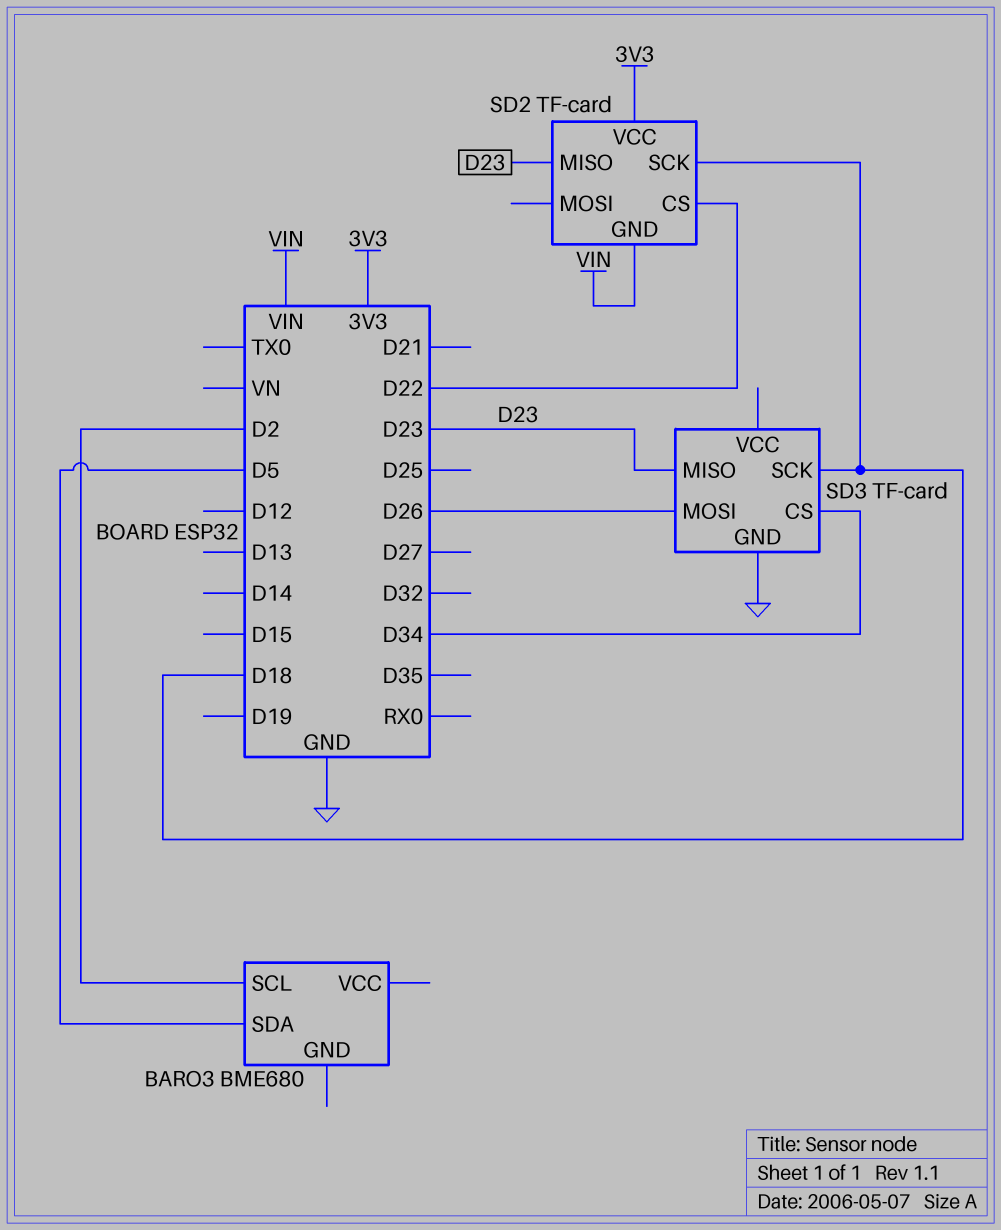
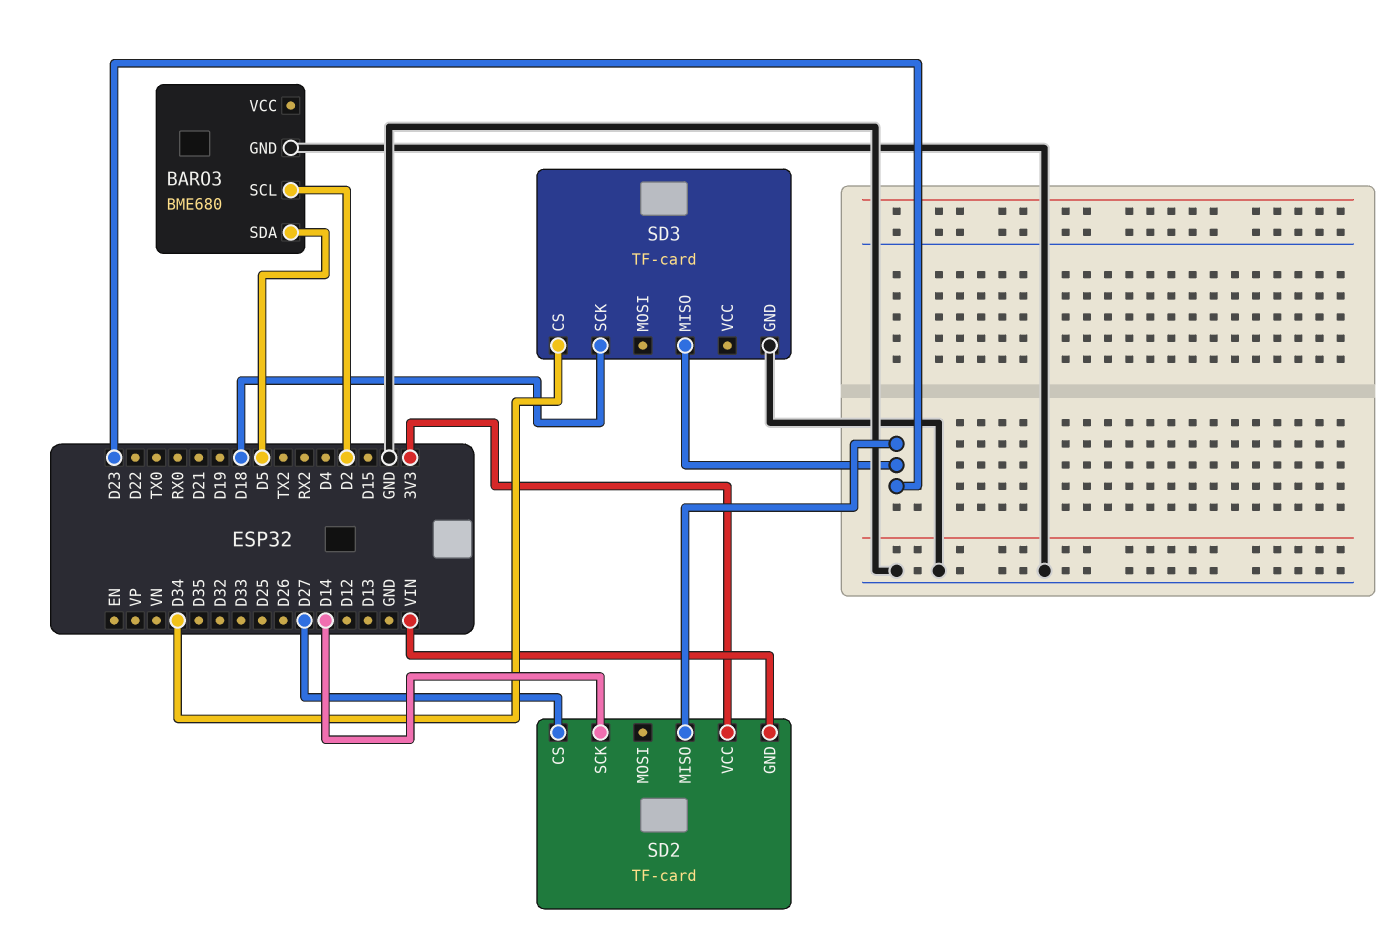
BARO3 pin GND: none -> GND
SD2 pin CS: D22 -> D27
SD2 pin SCK: D18 -> D14
SD3 pin MOSI: D26 -> none

